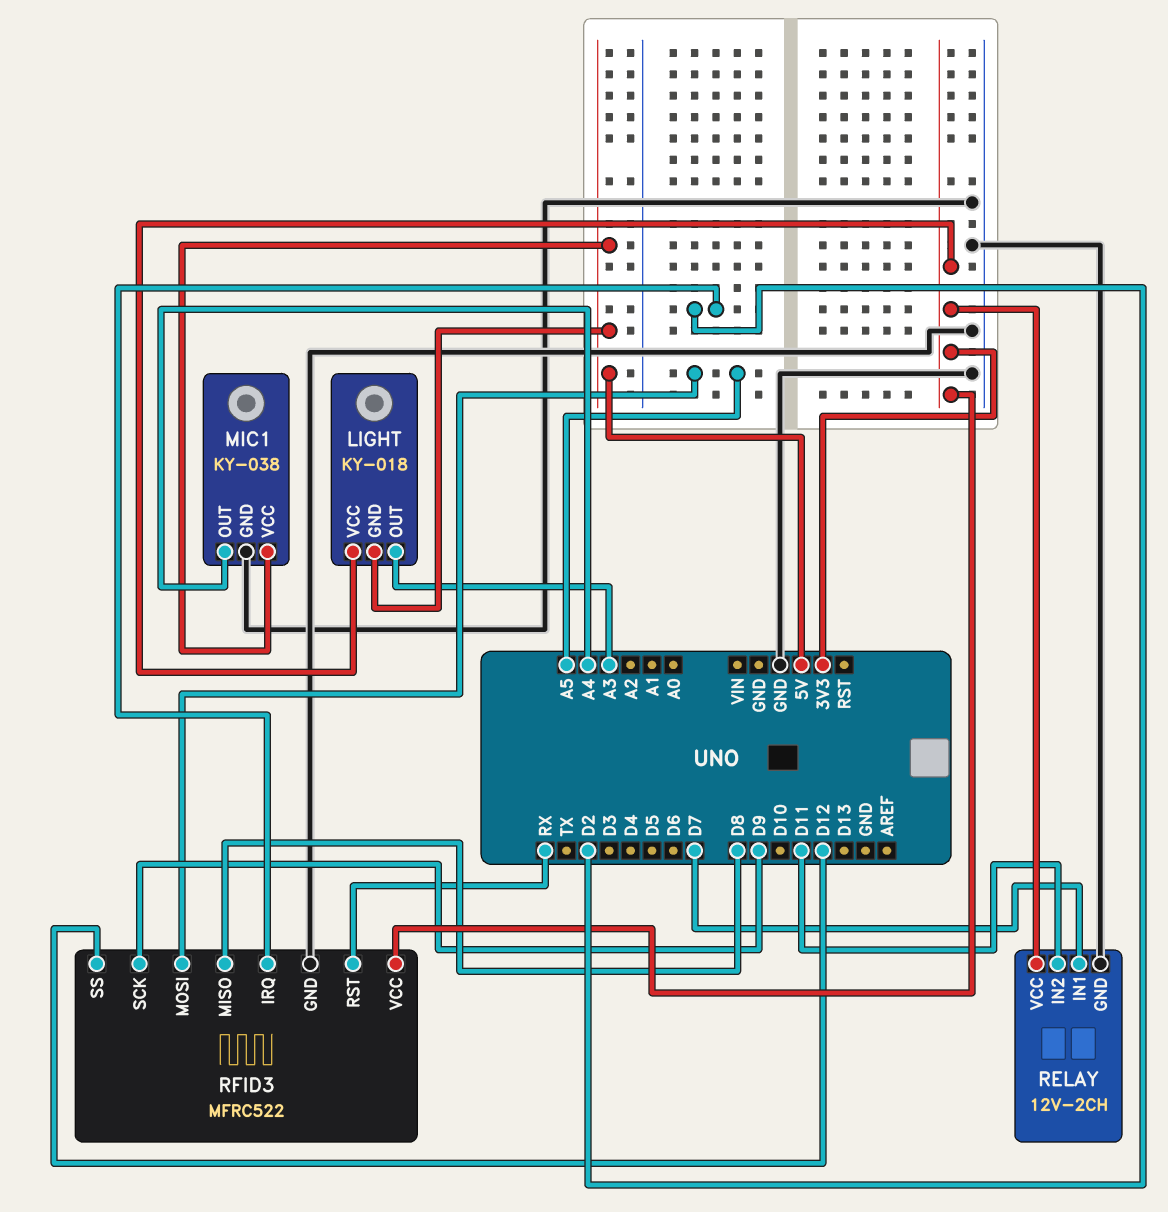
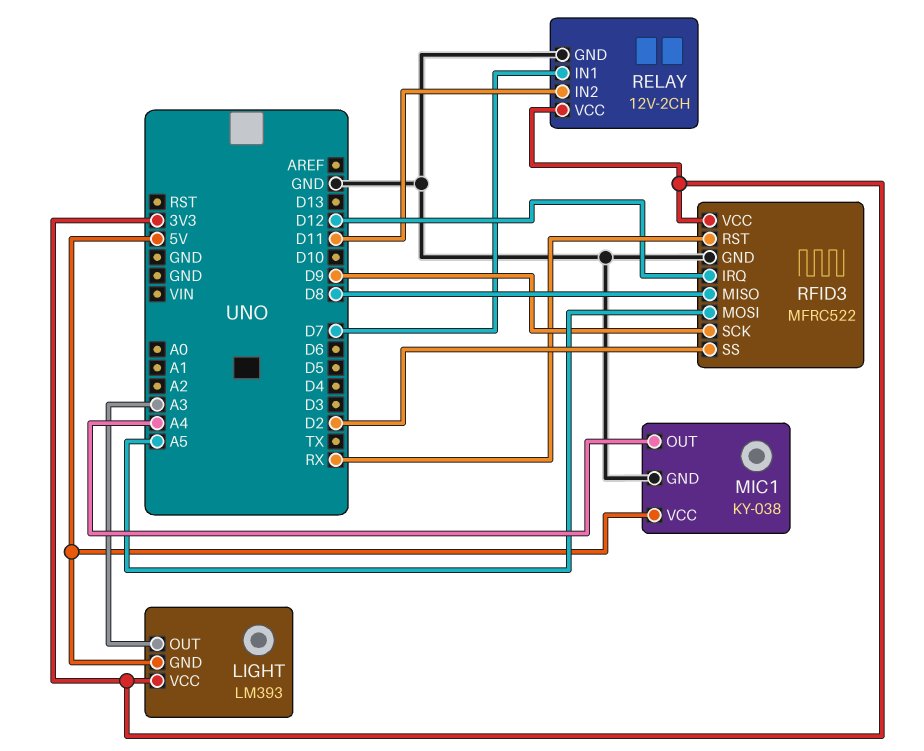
LIGHT: KY-018 -> LM393
RFID3 pin IRQ: D2 -> D12
RFID3 pin SS: D12 -> D2

